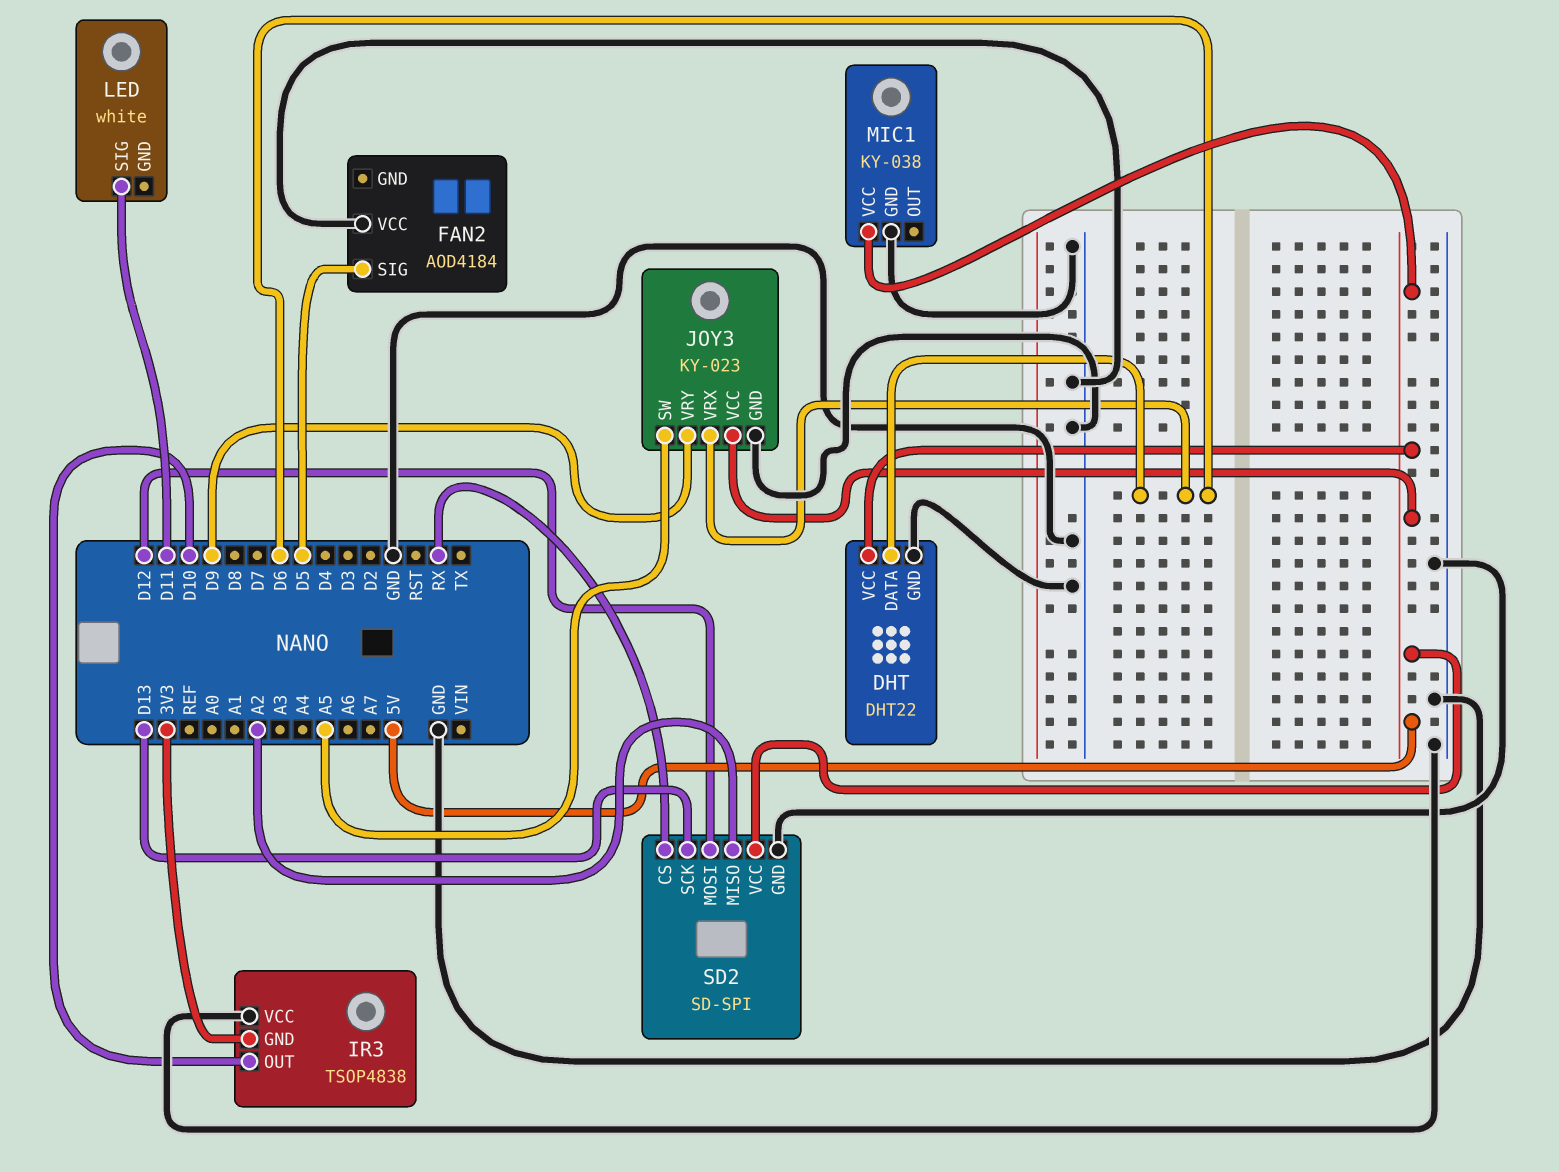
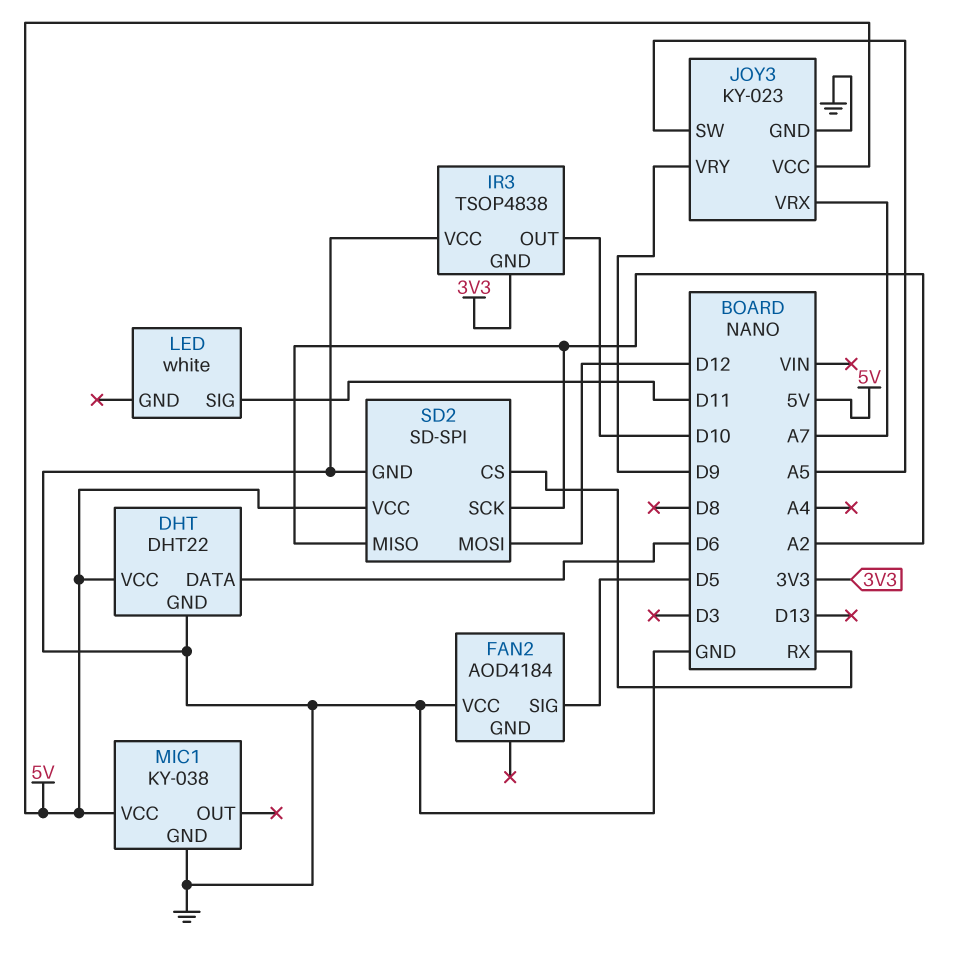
JOY3 pin VRX: D6 -> A7
SD2 pin SCK: D13 -> A2

